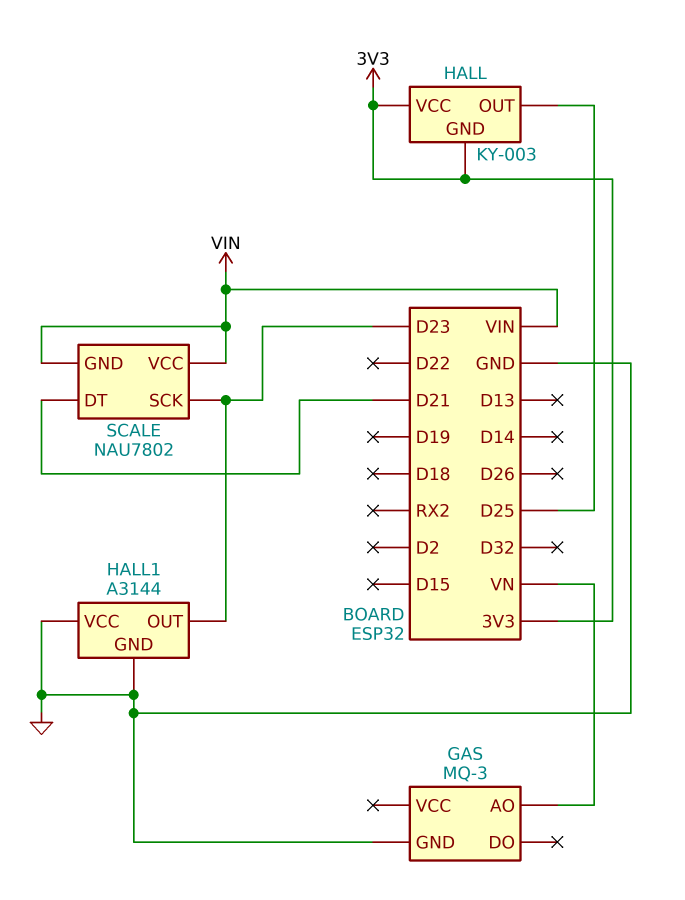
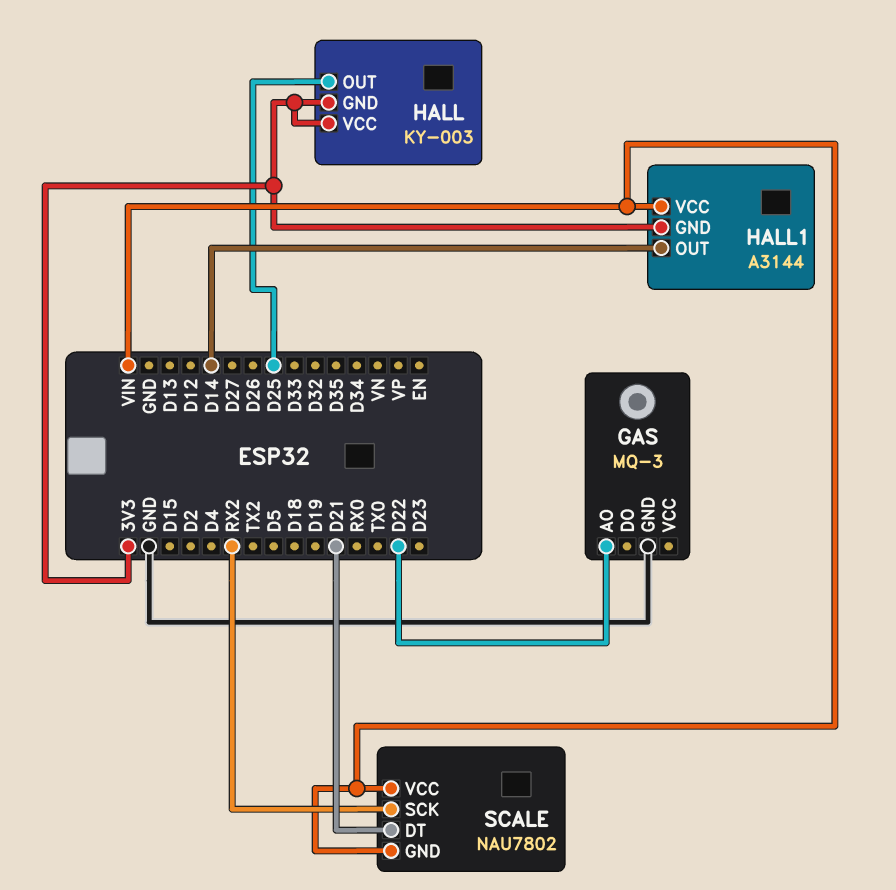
GAS pin AO: VN -> D22
HALL1 pin GND: GND -> 3V3
HALL1 pin OUT: D23 -> D14
HALL1 pin VCC: GND -> VIN
SCALE pin SCK: D23 -> RX2

